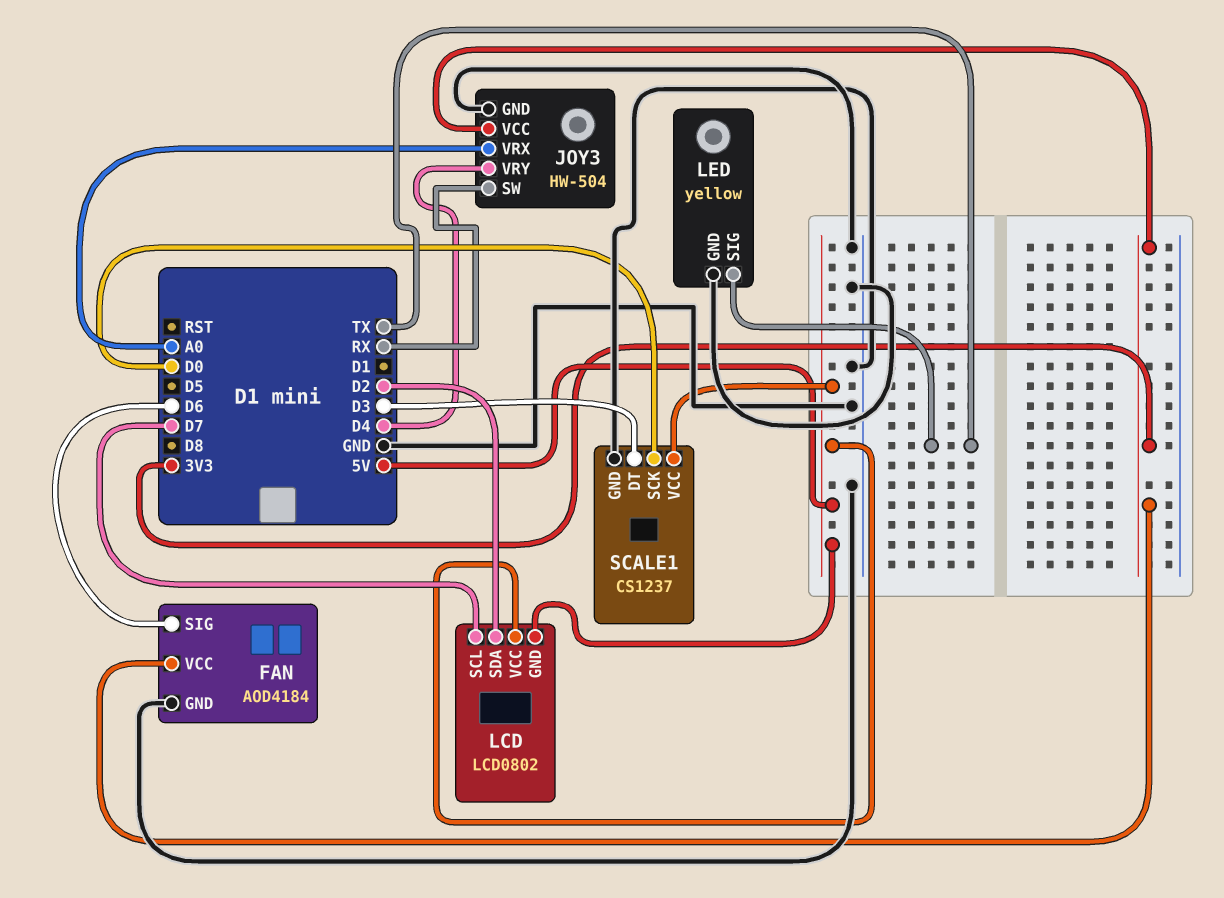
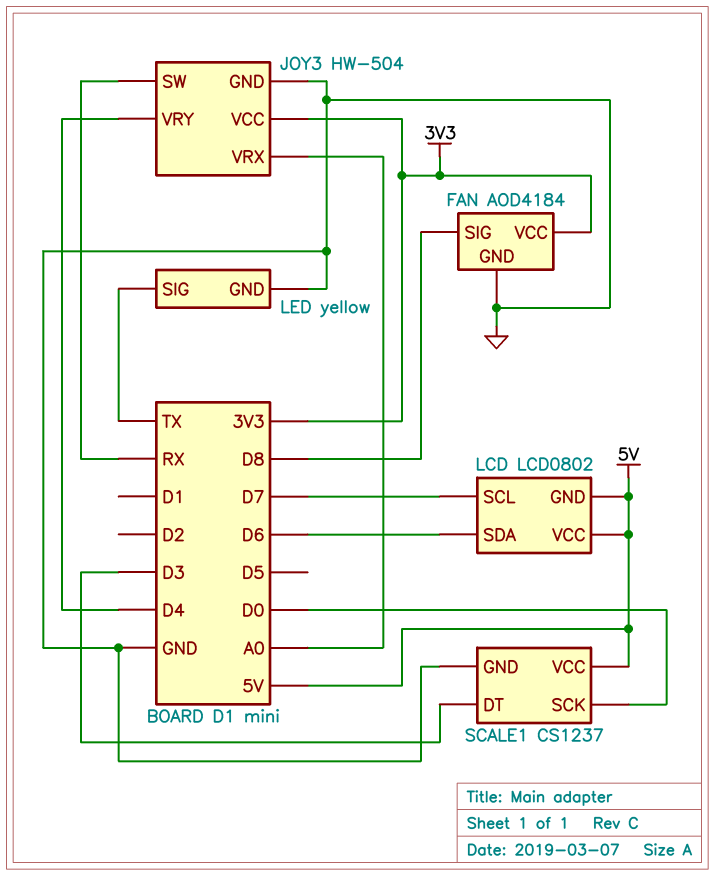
FAN pin SIG: D6 -> D8
LCD pin SDA: D2 -> D6

